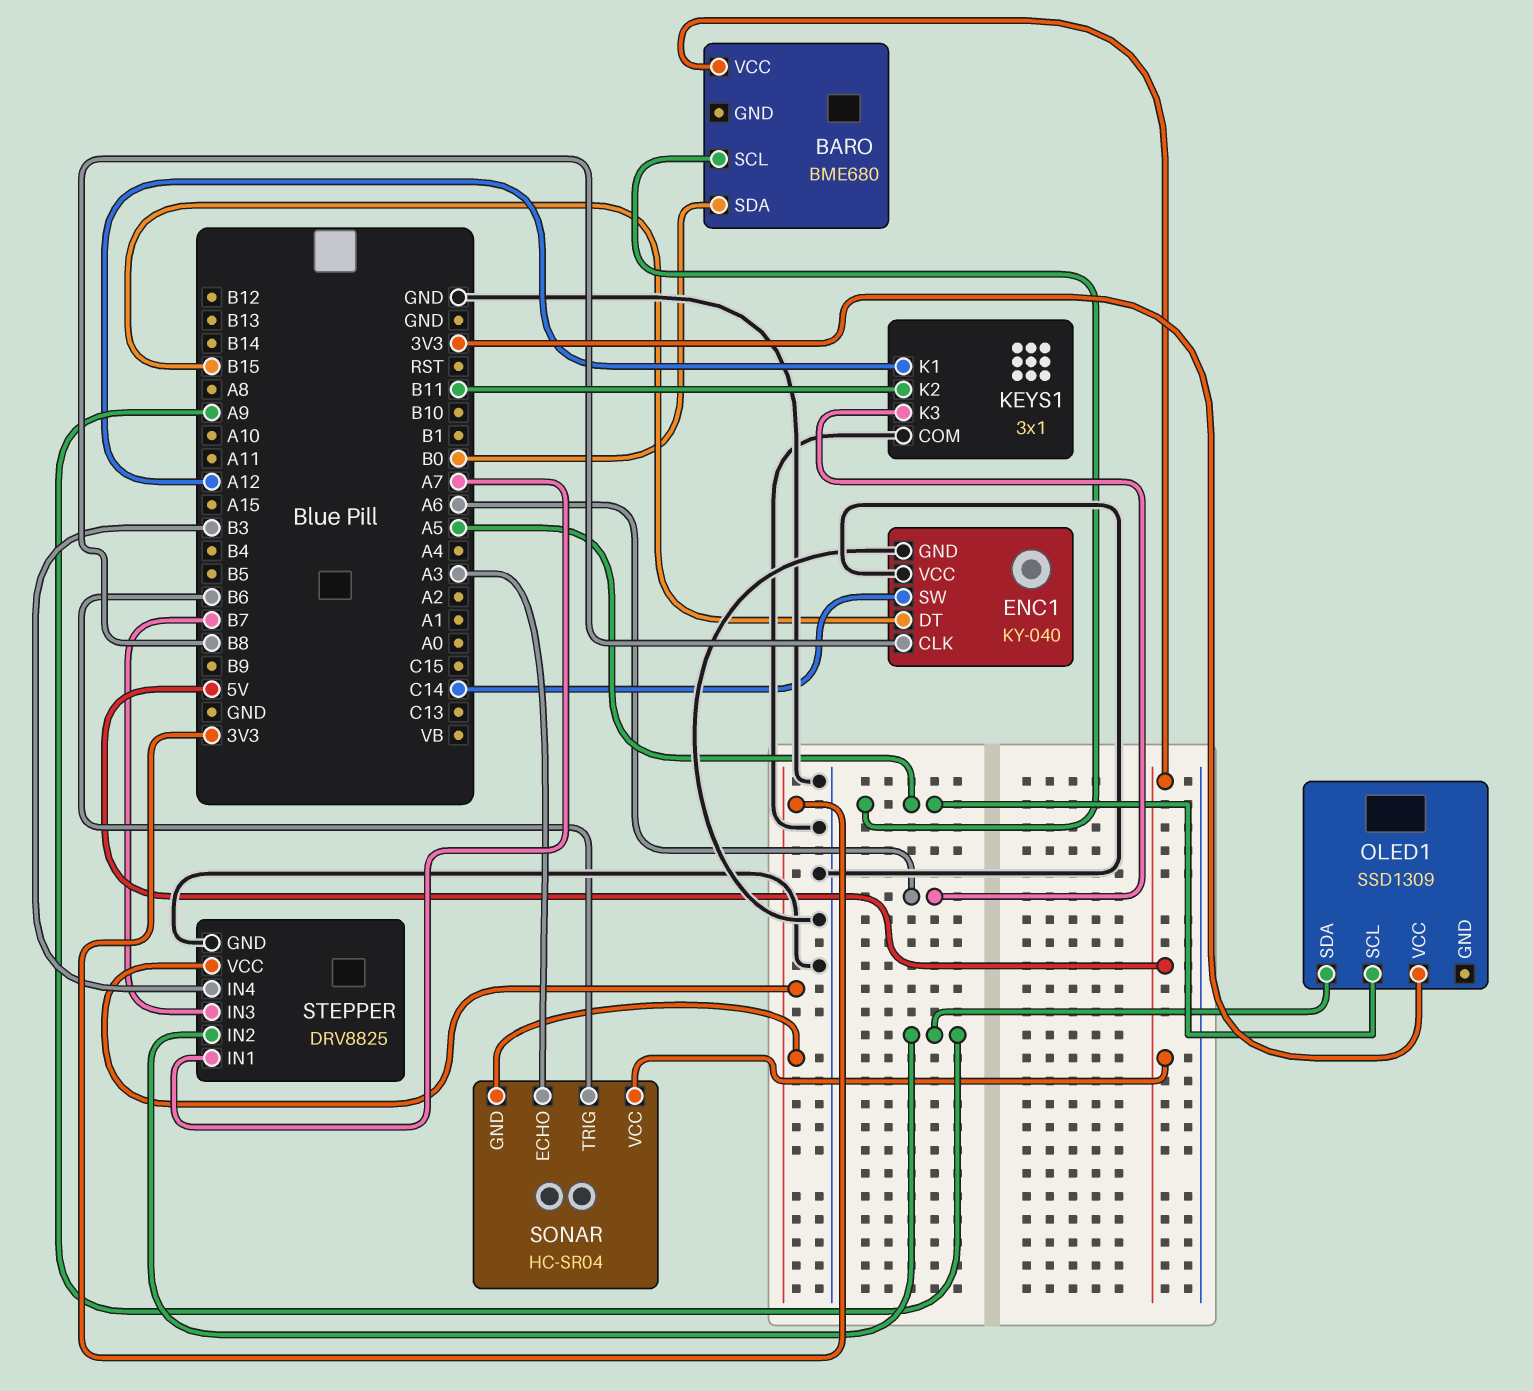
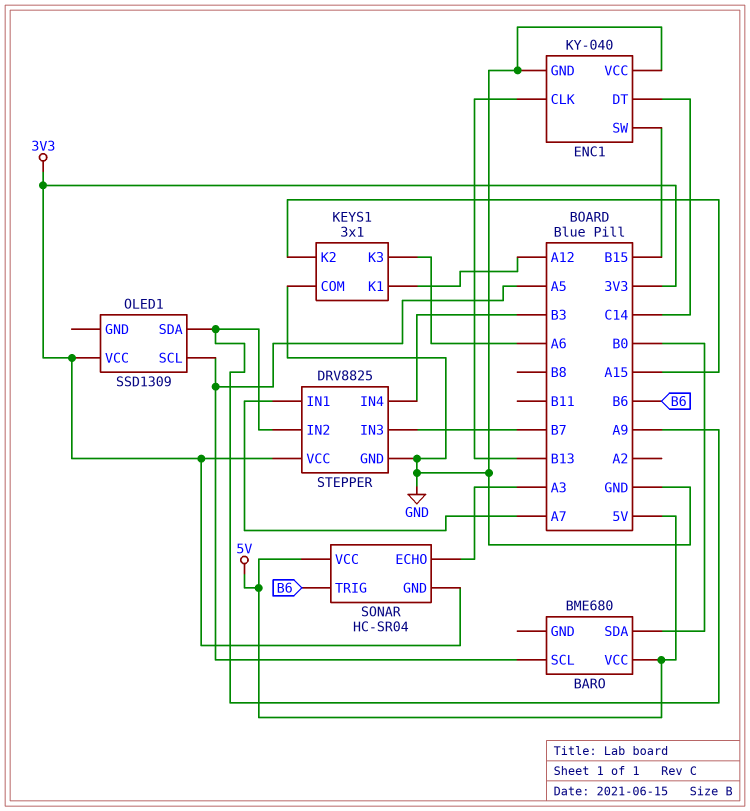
ENC1 pin CLK: B8 -> B13
ENC1 pin DT: B15 -> C14
ENC1 pin SW: C14 -> B15
KEYS1 pin K2: B11 -> A15

